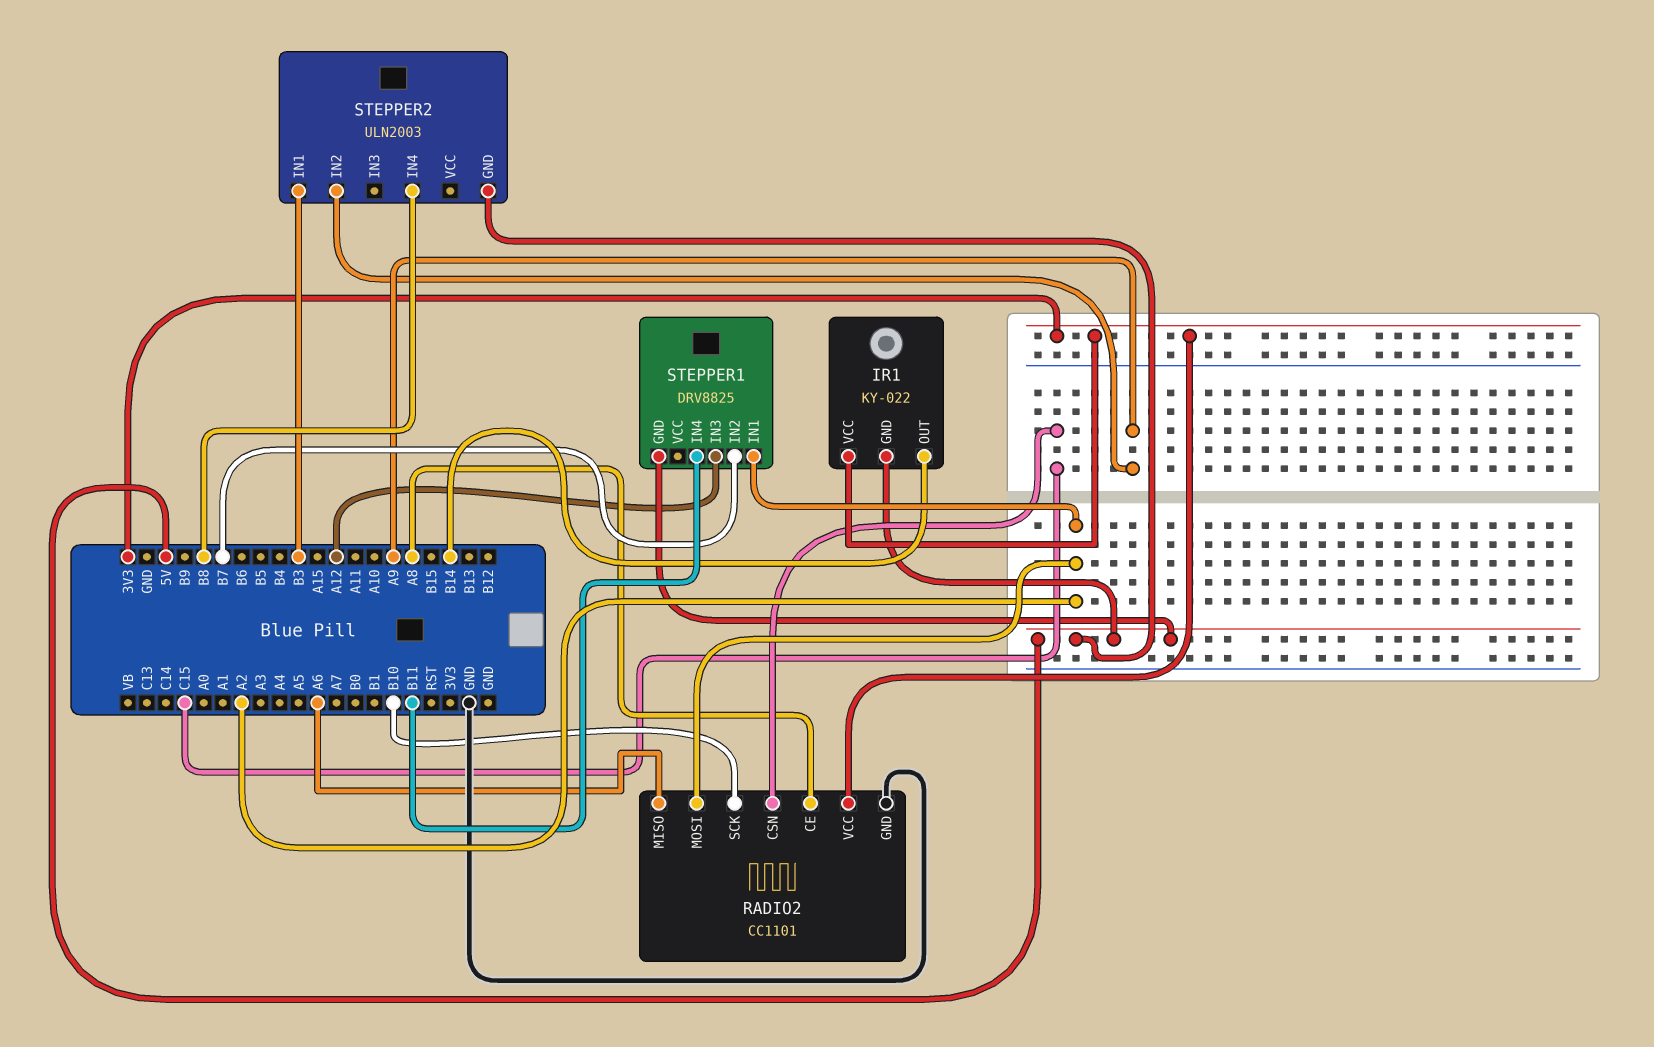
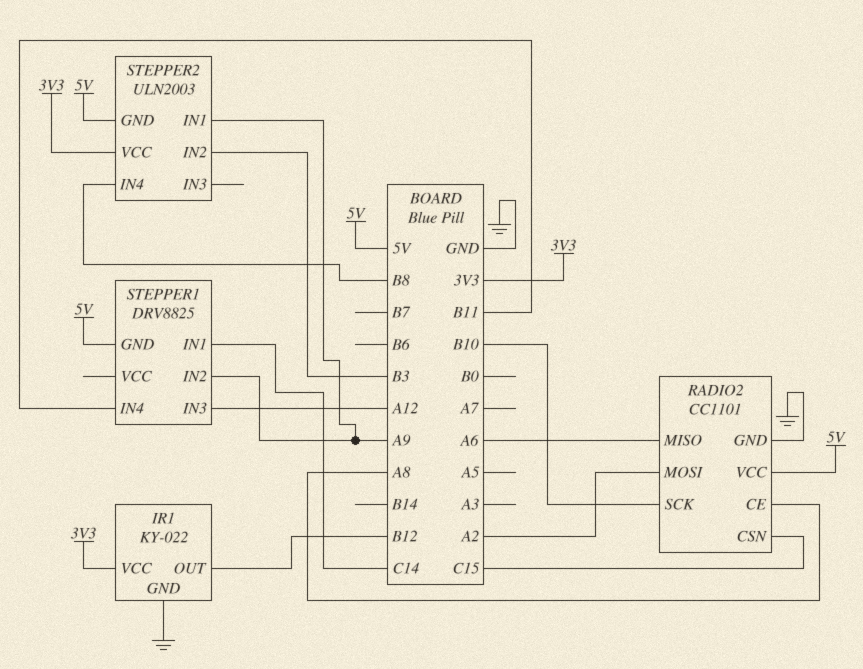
IR1 pin GND: 5V -> GND
IR1 pin OUT: B14 -> B12
RADIO2 pin VCC: 3V3 -> 5V
STEPPER1 pin IN1: A2 -> C14
STEPPER1 pin IN2: B7 -> A9
STEPPER2 pin IN1: B3 -> A9
STEPPER2 pin IN2: A9 -> B3
STEPPER2 pin VCC: none -> 3V3

